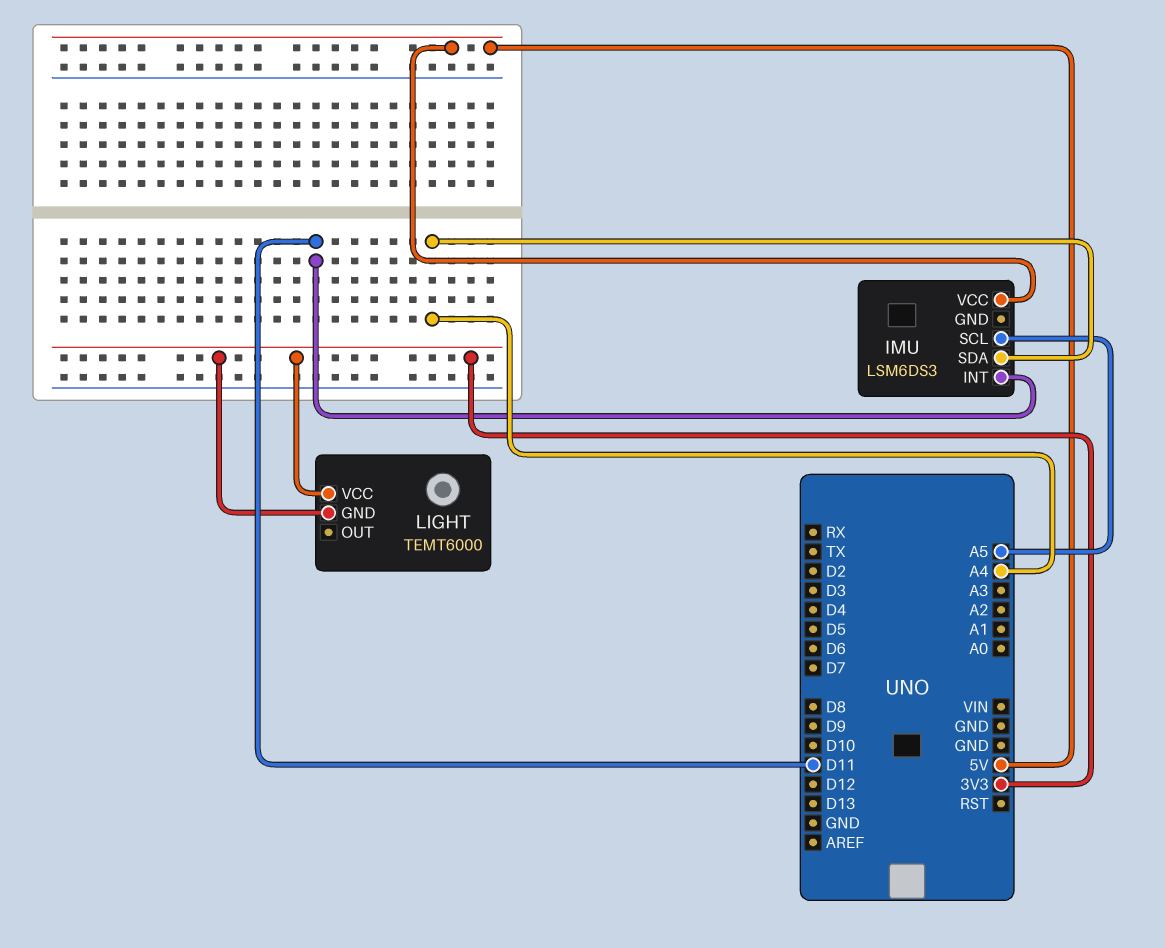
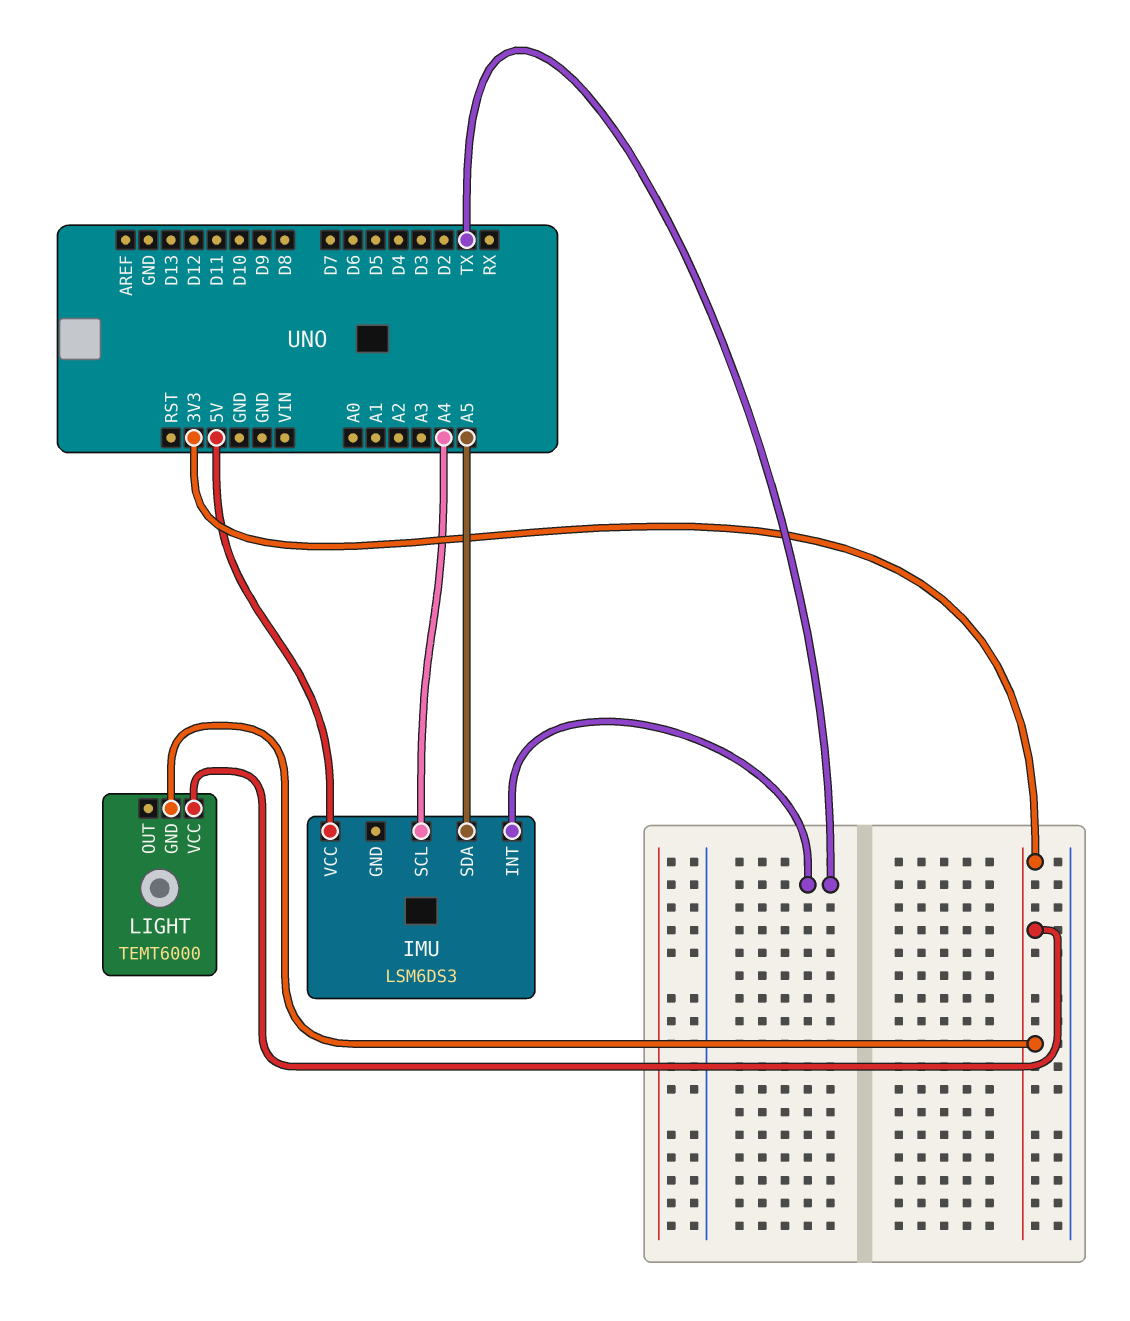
IMU pin INT: D11 -> TX
IMU pin SCL: A5 -> A4
IMU pin SDA: A4 -> A5

